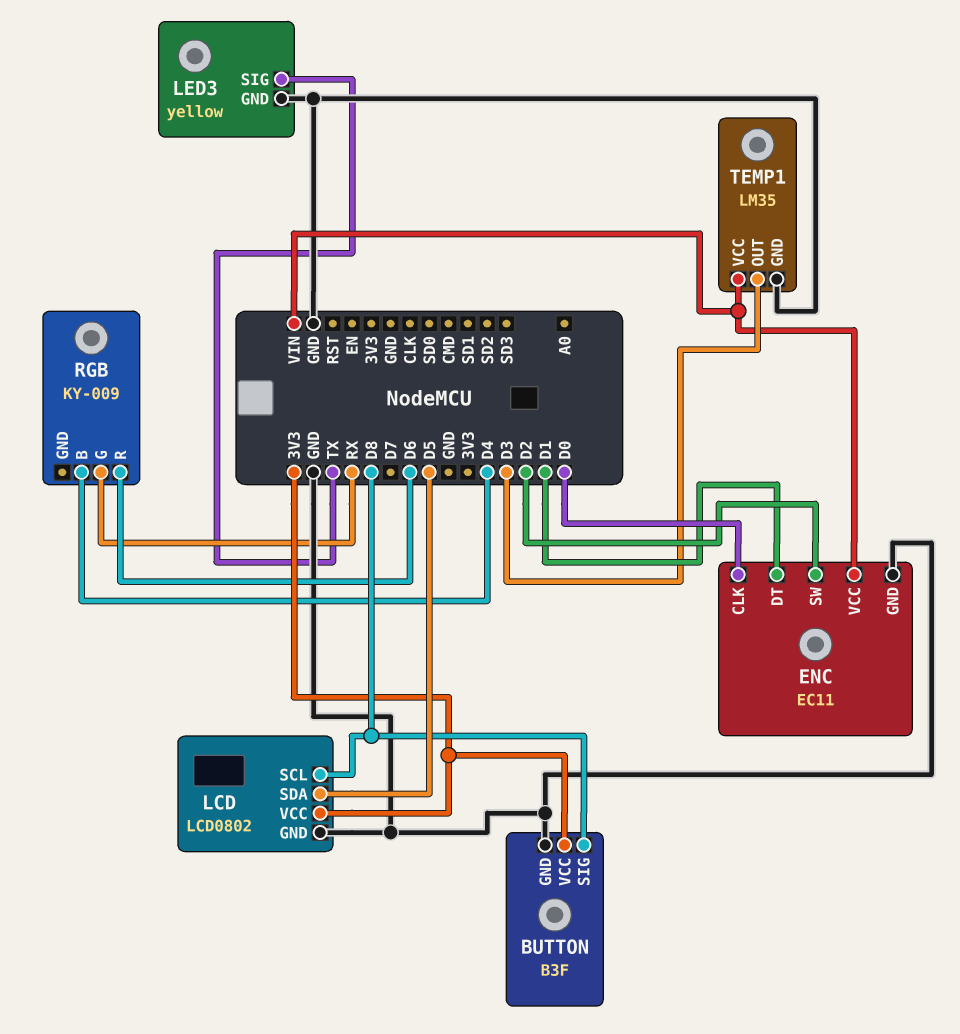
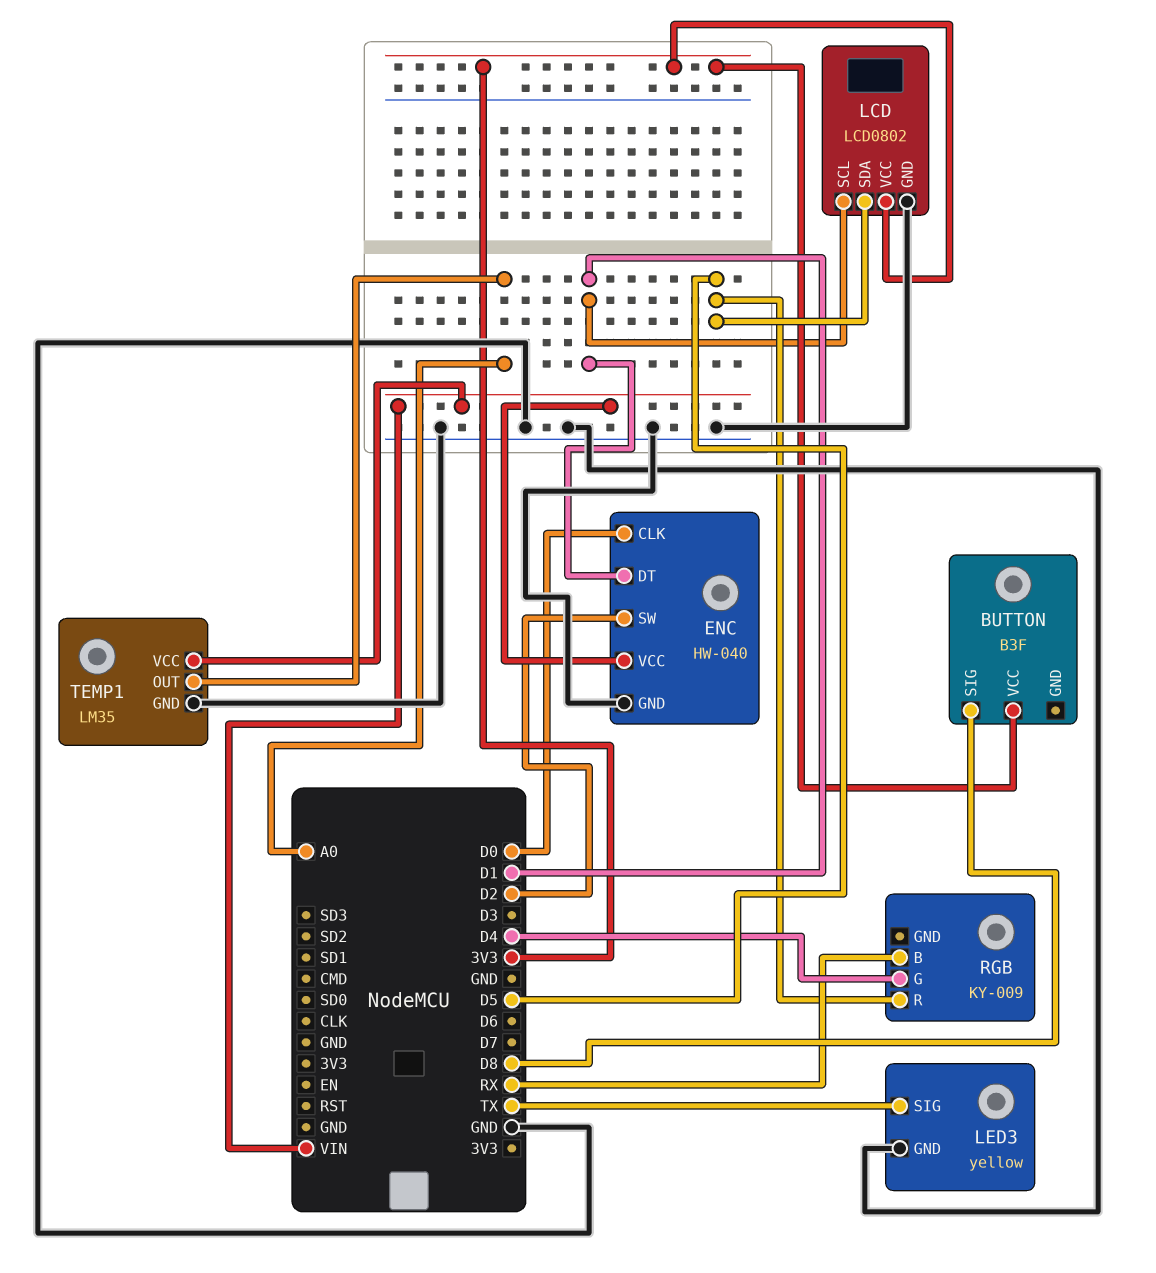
BUTTON pin GND: GND -> none
ENC: EC11 -> HW-040
LCD pin SCL: D8 -> D1
RGB pin B: D4 -> RX
RGB pin G: RX -> D4
RGB pin R: D6 -> D5
TEMP1 pin OUT: D3 -> A0

